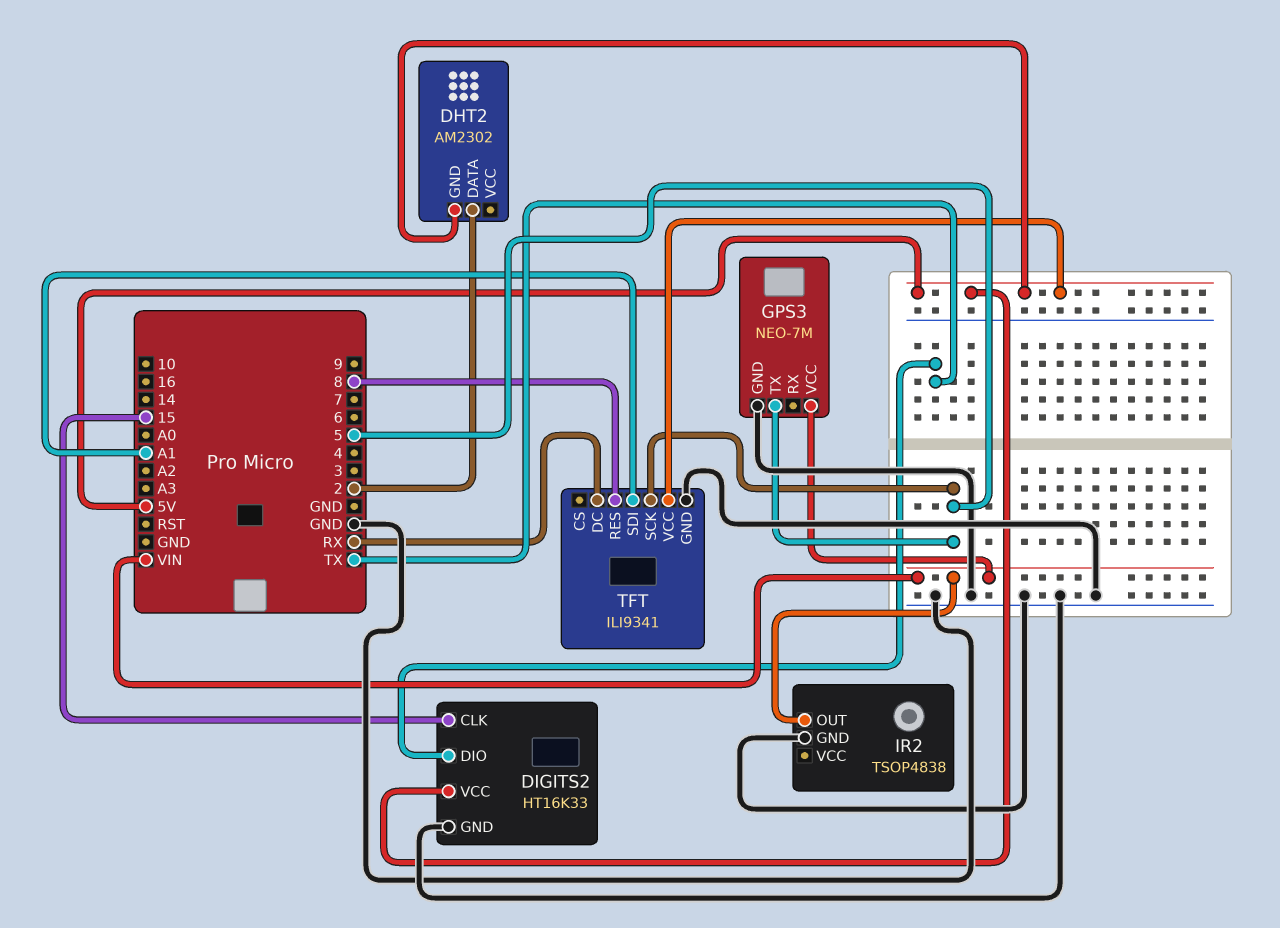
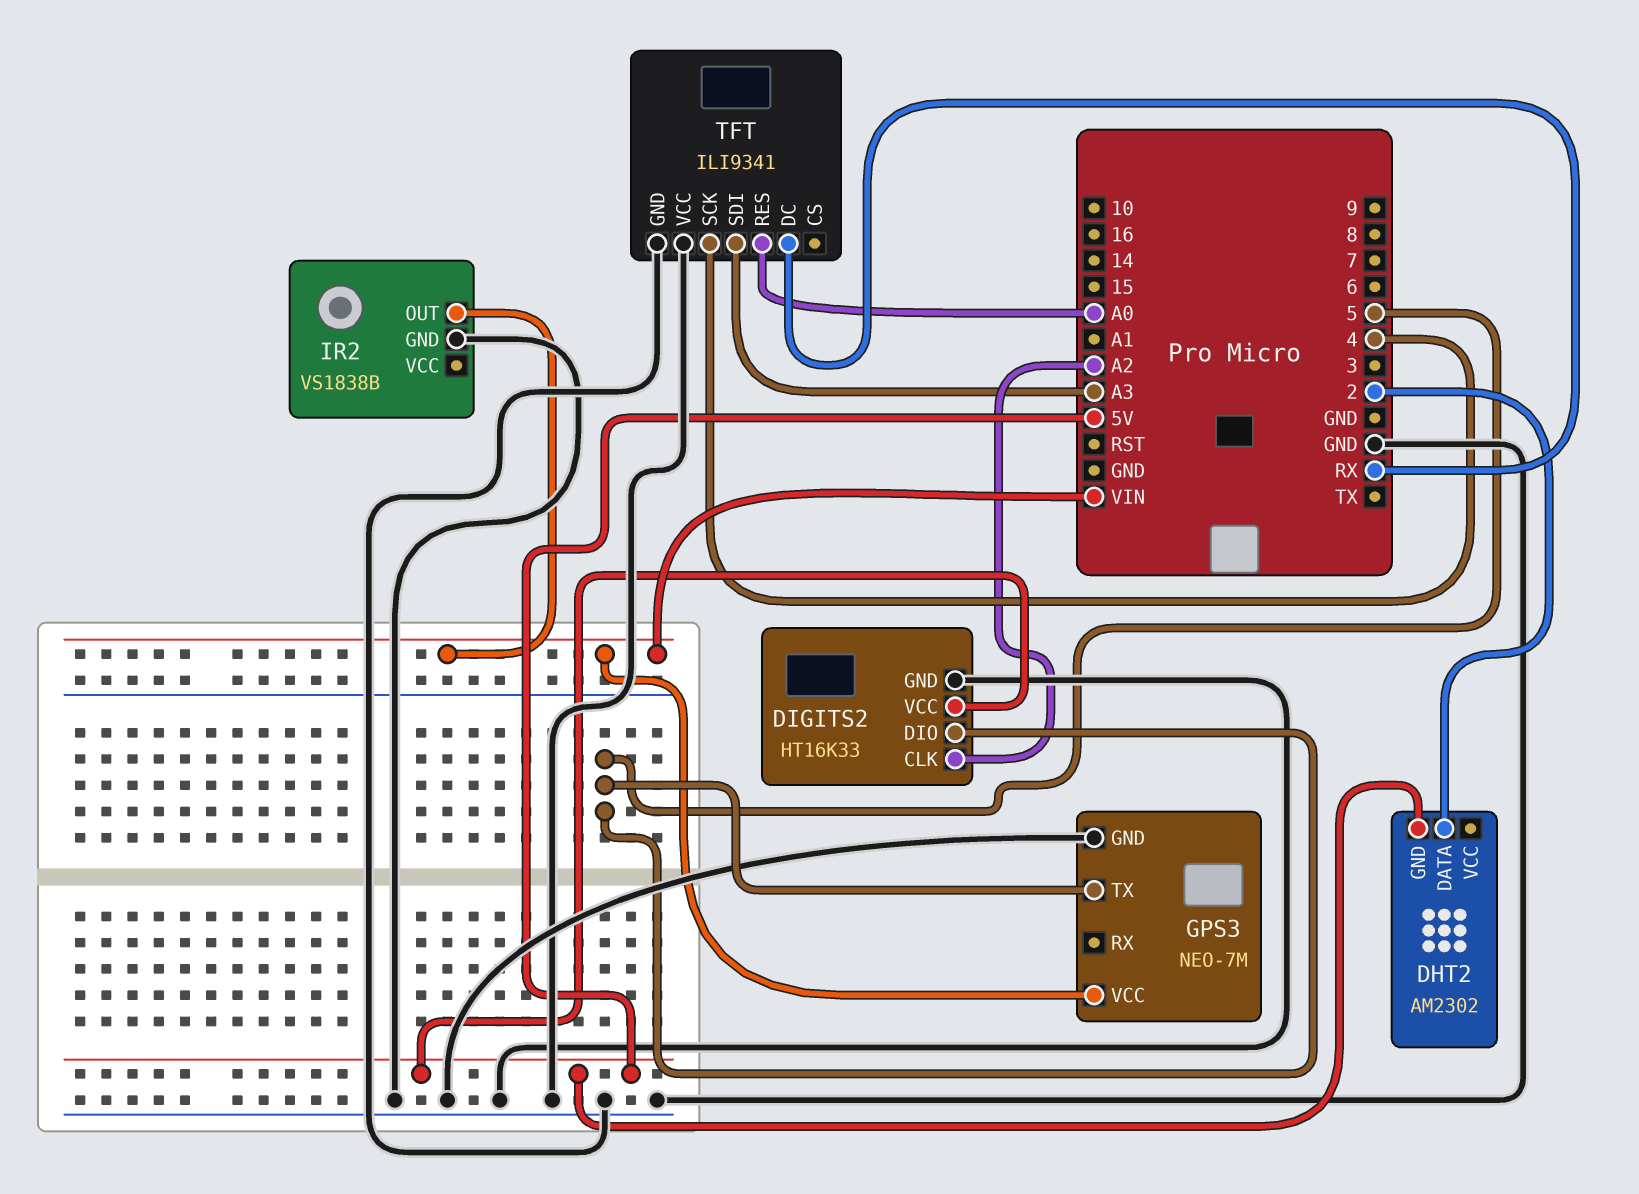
DIGITS2 pin CLK: 15 -> A2
DIGITS2 pin DIO: TX -> 5
IR2: TSOP4838 -> VS1838B
TFT pin RES: 8 -> A0
TFT pin SCK: 5 -> 4
TFT pin SDI: A1 -> A3
TFT pin VCC: 5V -> GND

